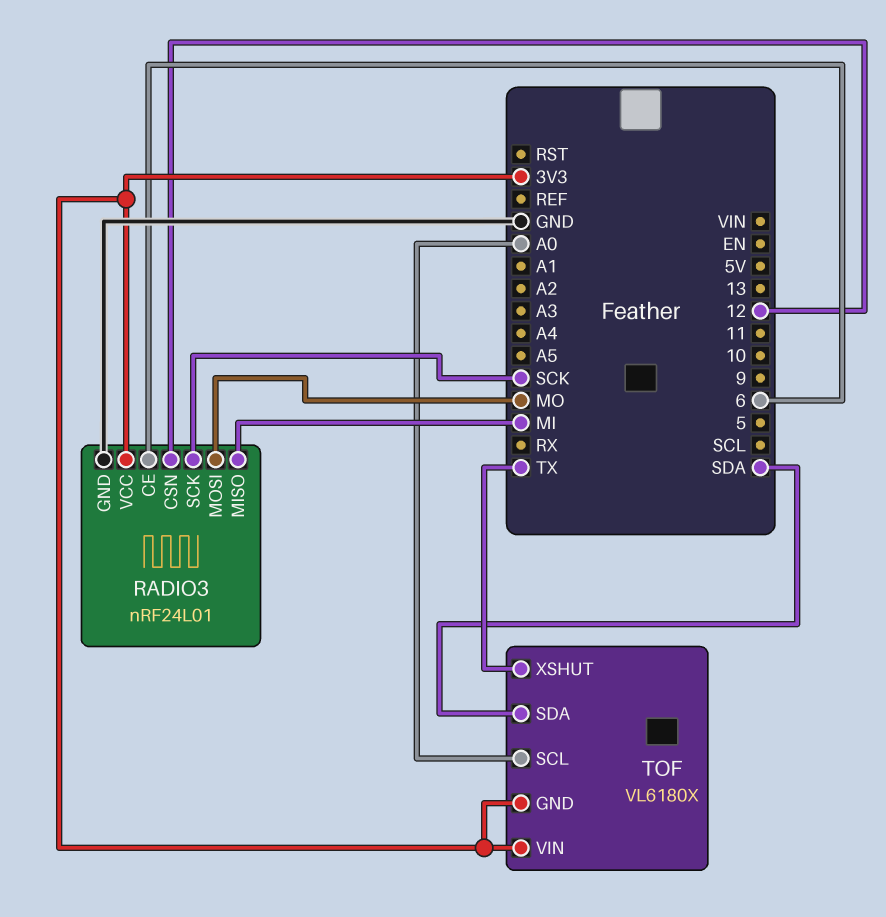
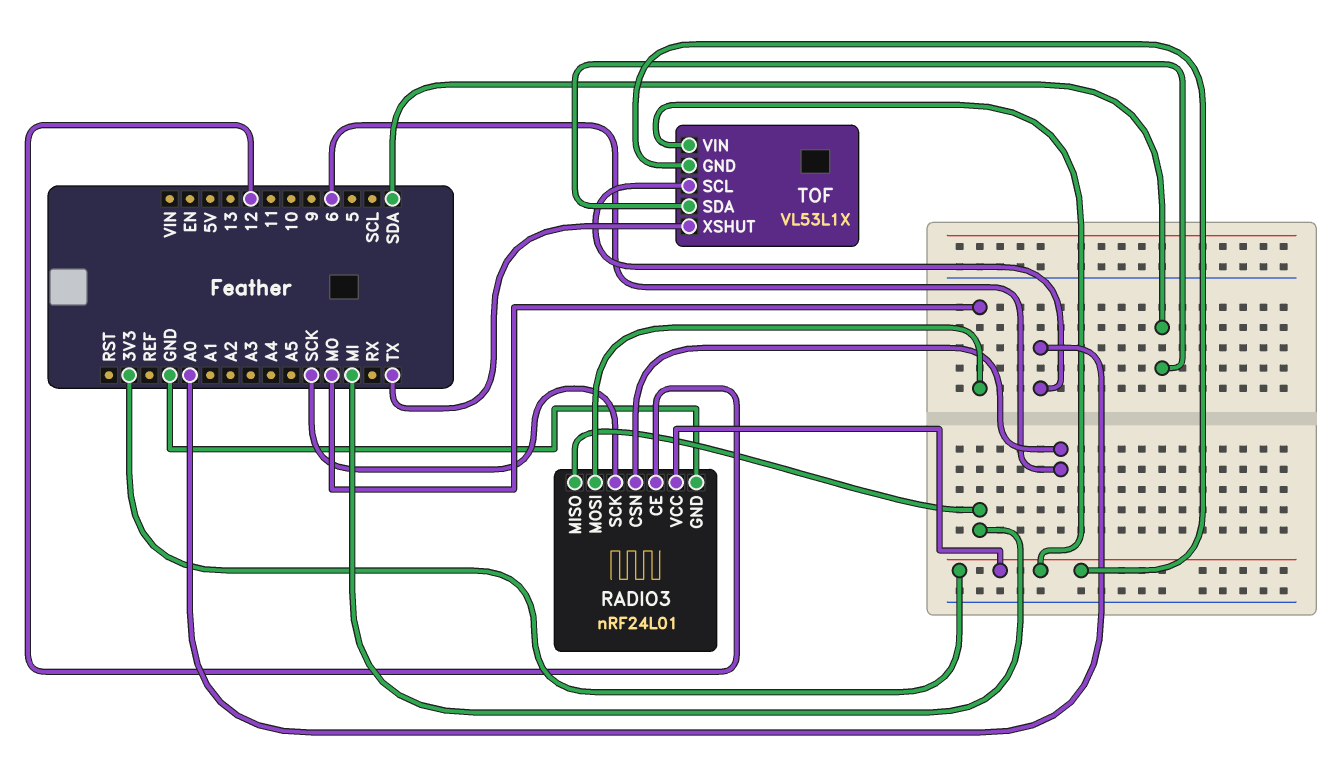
RADIO3 pin CE: 6 -> 12
RADIO3 pin CSN: 12 -> 6
TOF: VL6180X -> VL53L1X

